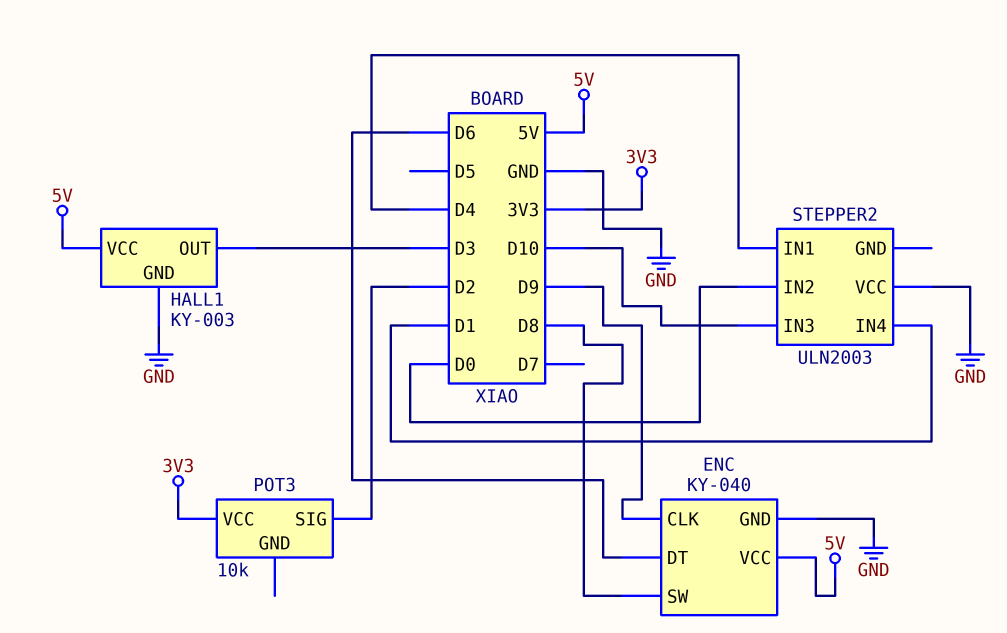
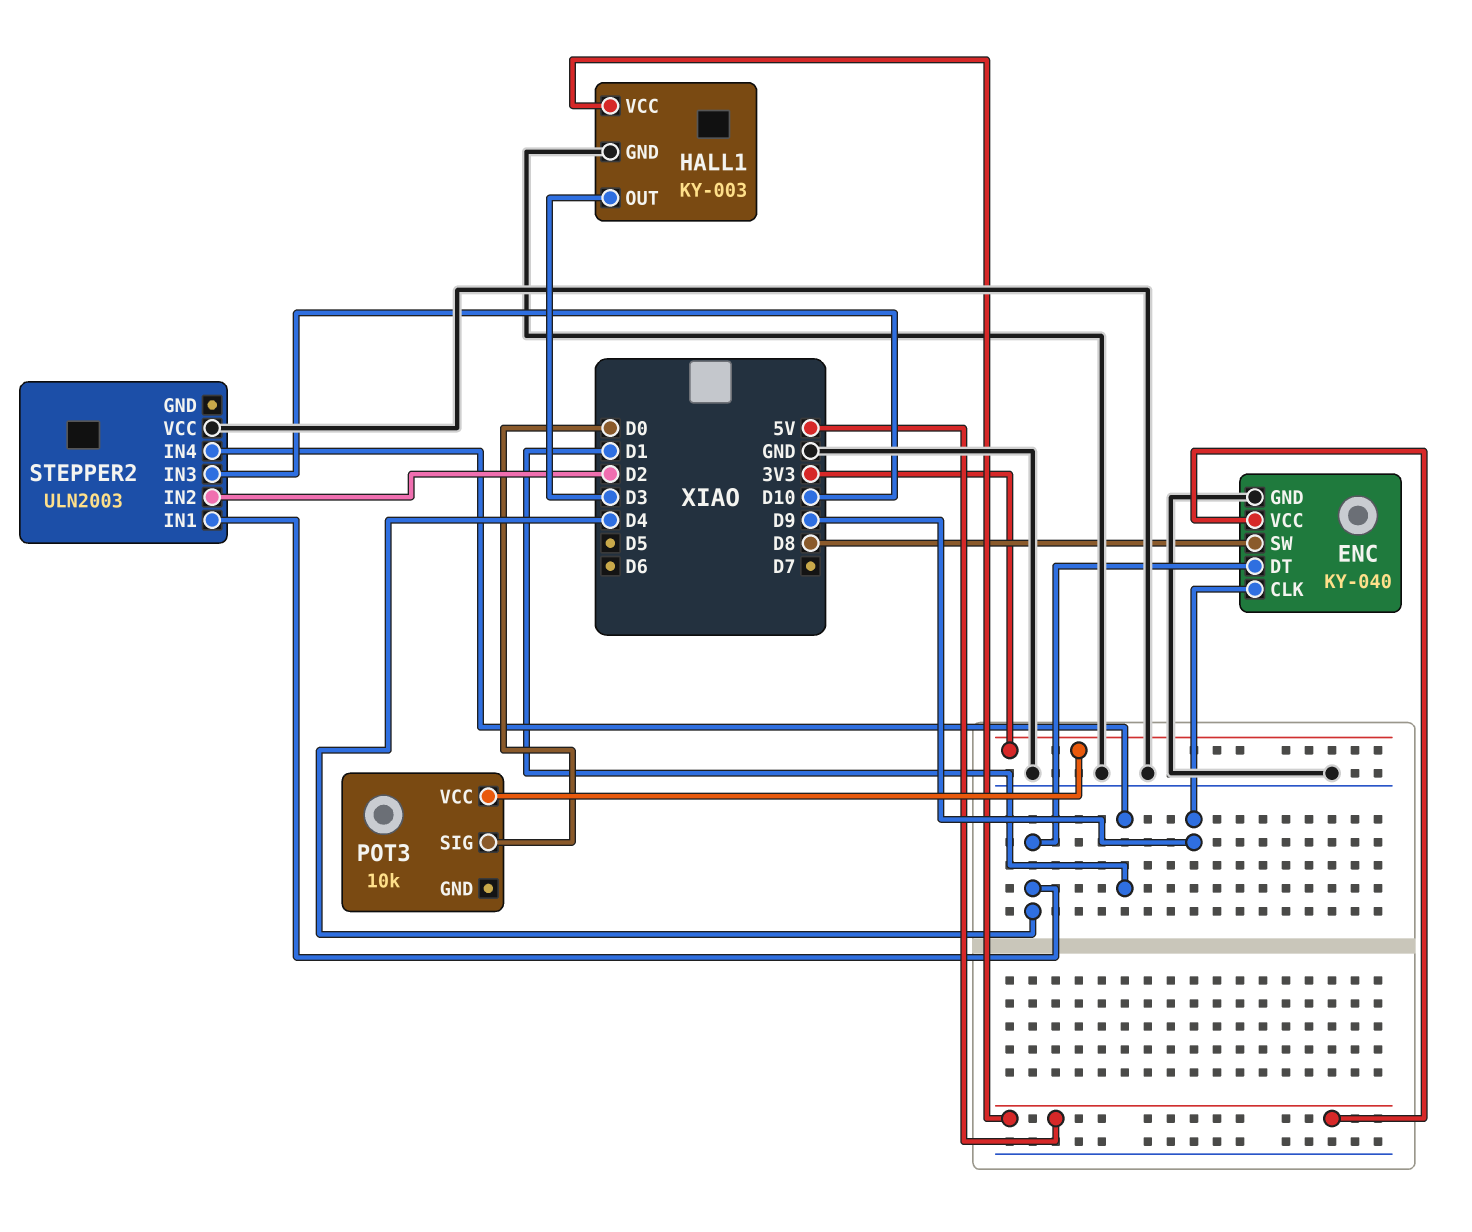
ENC pin DT: D6 -> D4
POT3 pin SIG: D2 -> D0
STEPPER2 pin IN2: D0 -> D2

